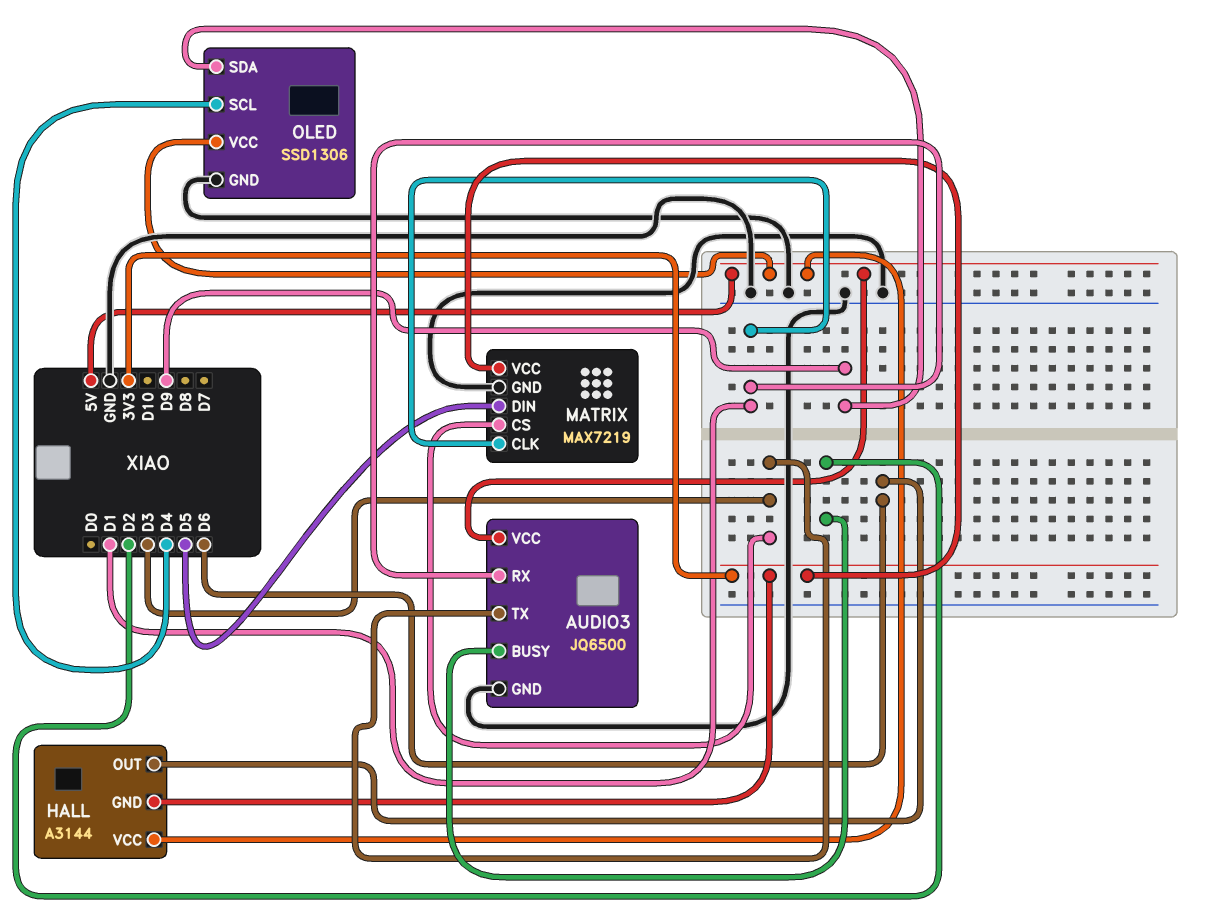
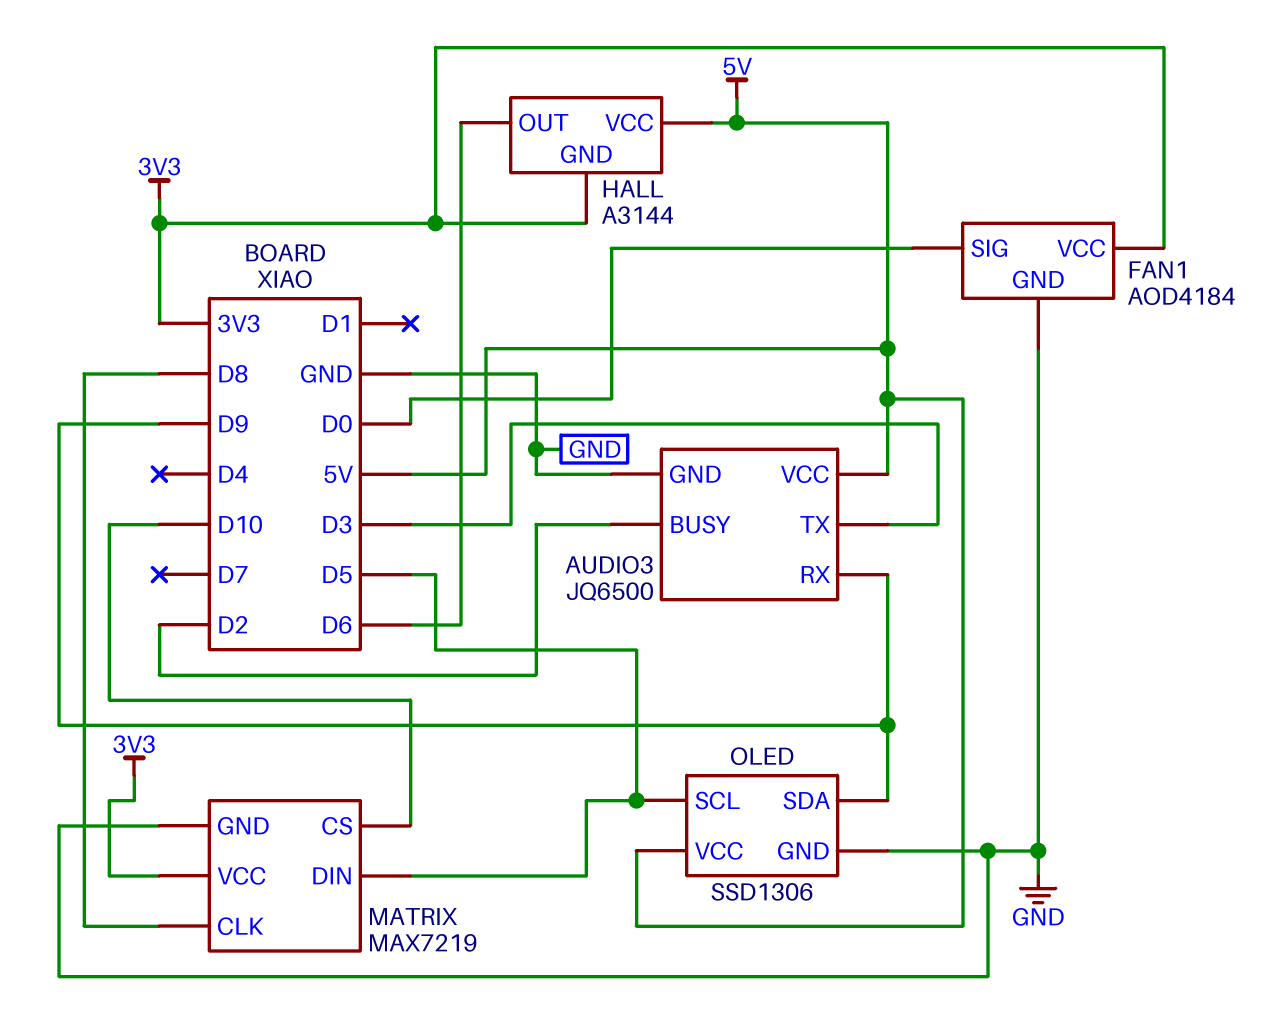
AUDIO3 pin RX: D1 -> D9
FAN1: none -> AOD4184
FAN1 pin GND: none -> GND
FAN1 pin SIG: none -> D0
FAN1 pin VCC: none -> 3V3
MATRIX pin CLK: D1 -> D8
MATRIX pin CS: D3 -> D10
OLED pin SCL: D4 -> D5

